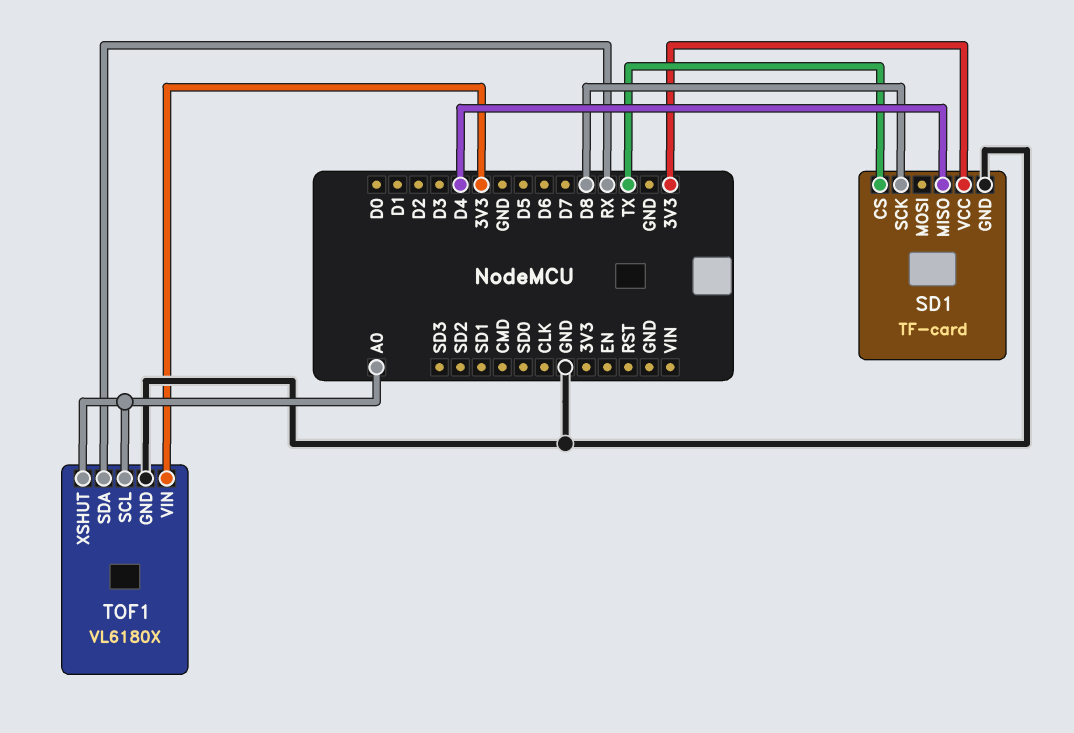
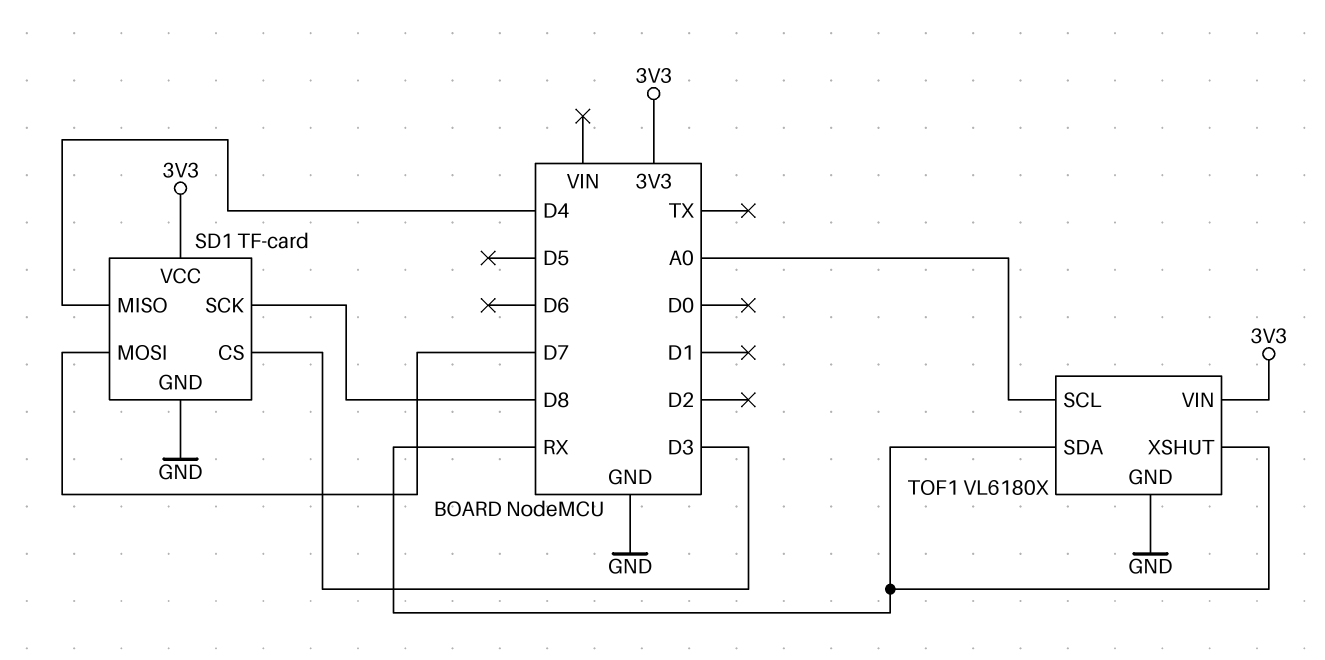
SD1 pin CS: TX -> D3
SD1 pin MOSI: none -> D7
TOF1 pin XSHUT: A0 -> RX

